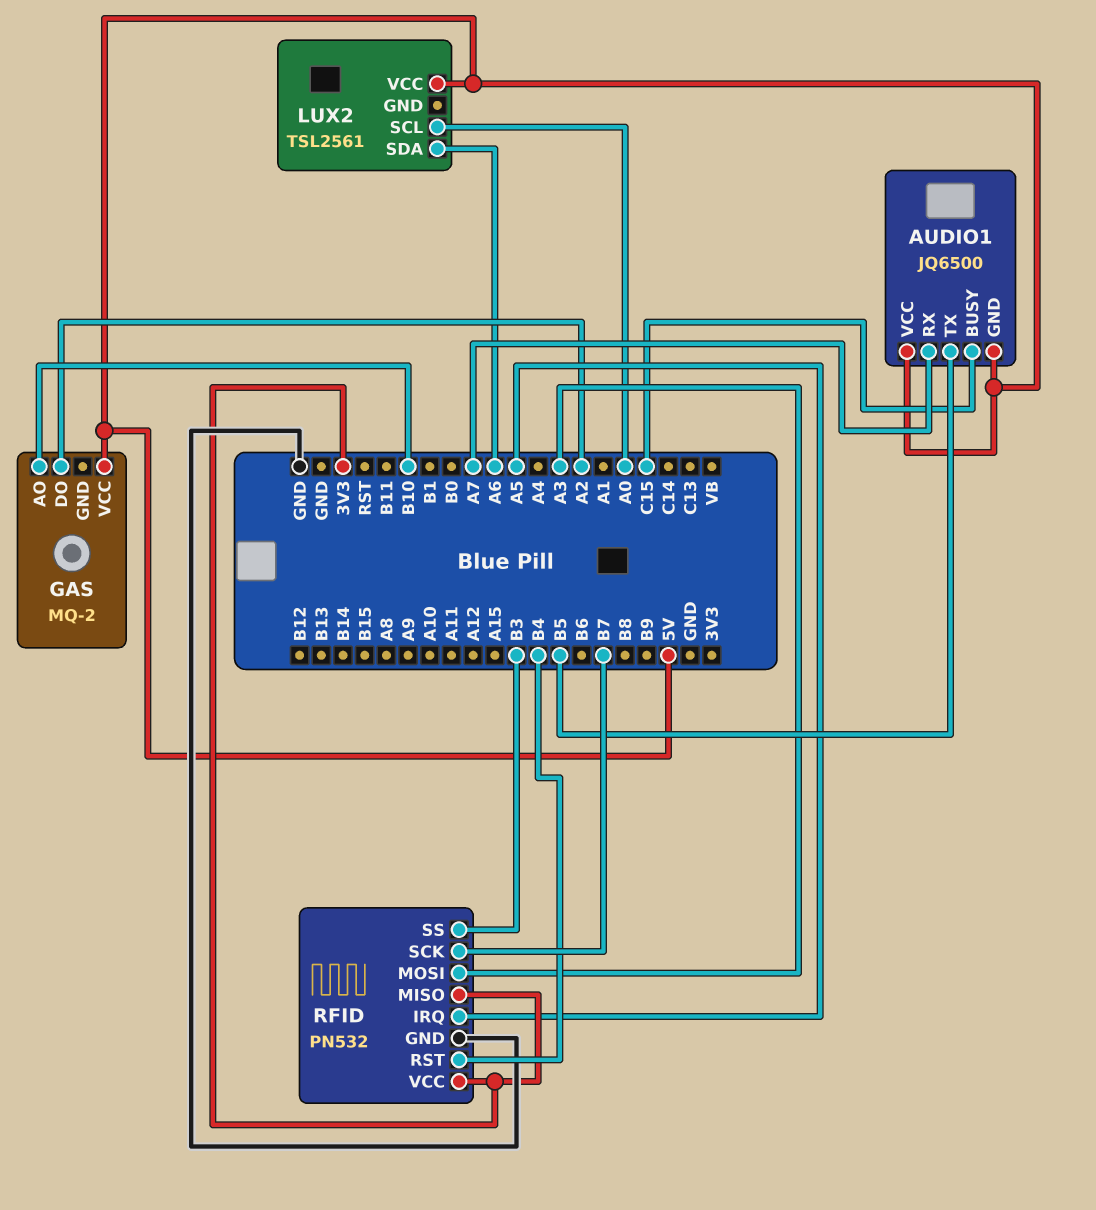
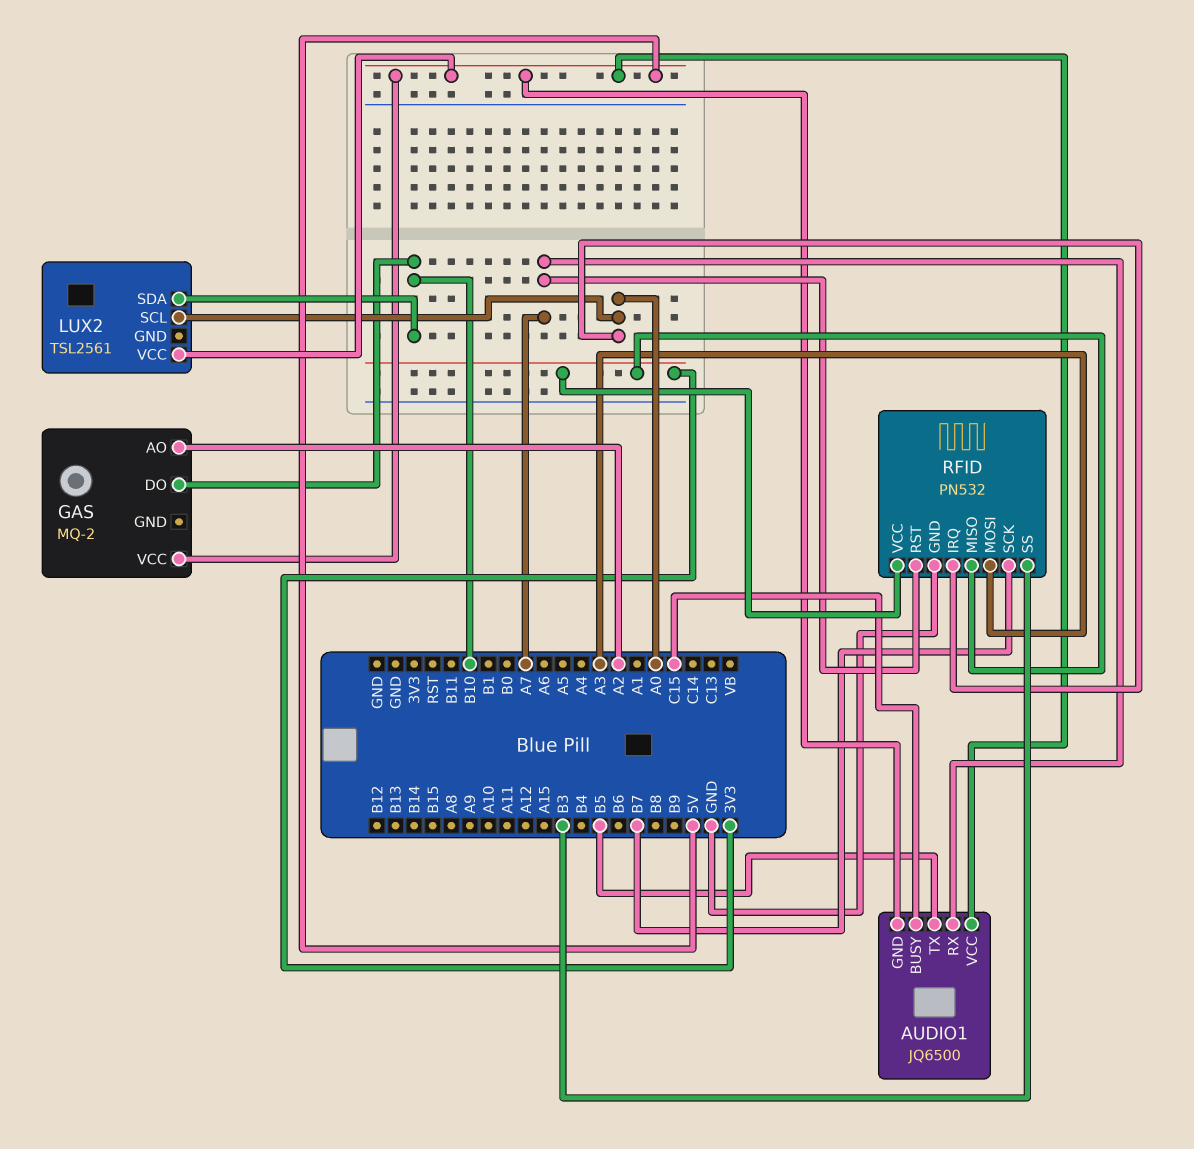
GAS pin AO: B10 -> A2
GAS pin DO: A2 -> B10
LUX2 pin SDA: A6 -> B10
RFID pin IRQ: A5 -> A0
RFID pin RST: B4 -> A7

